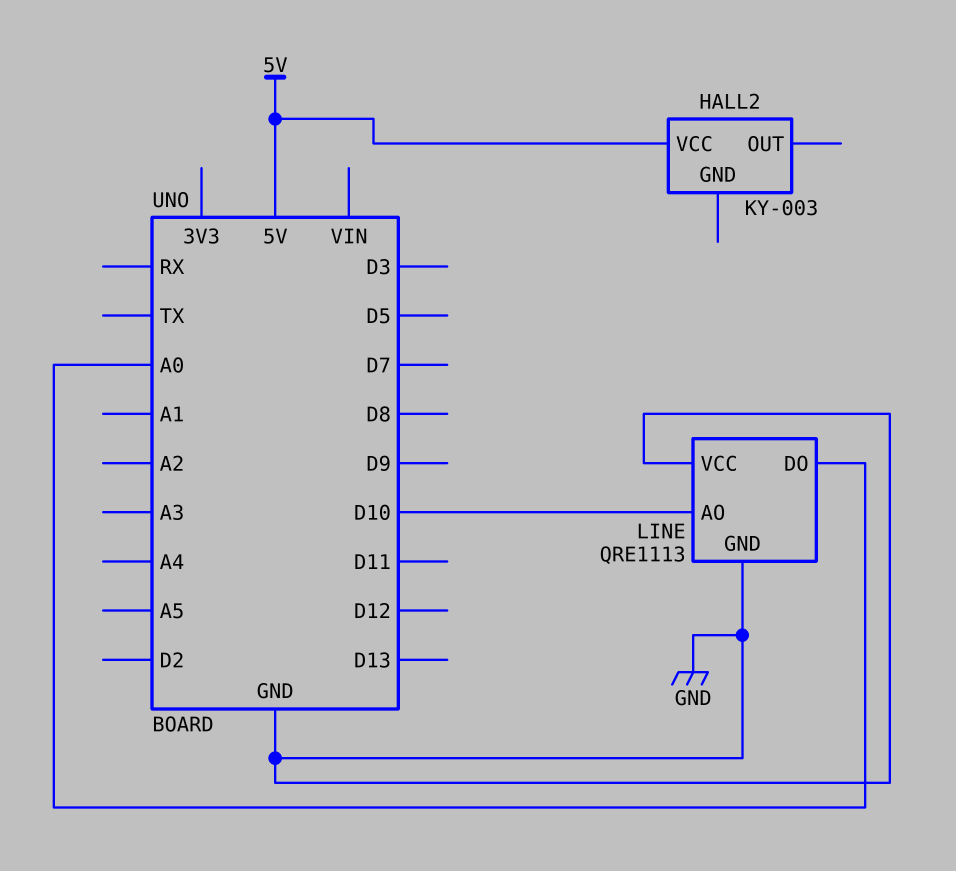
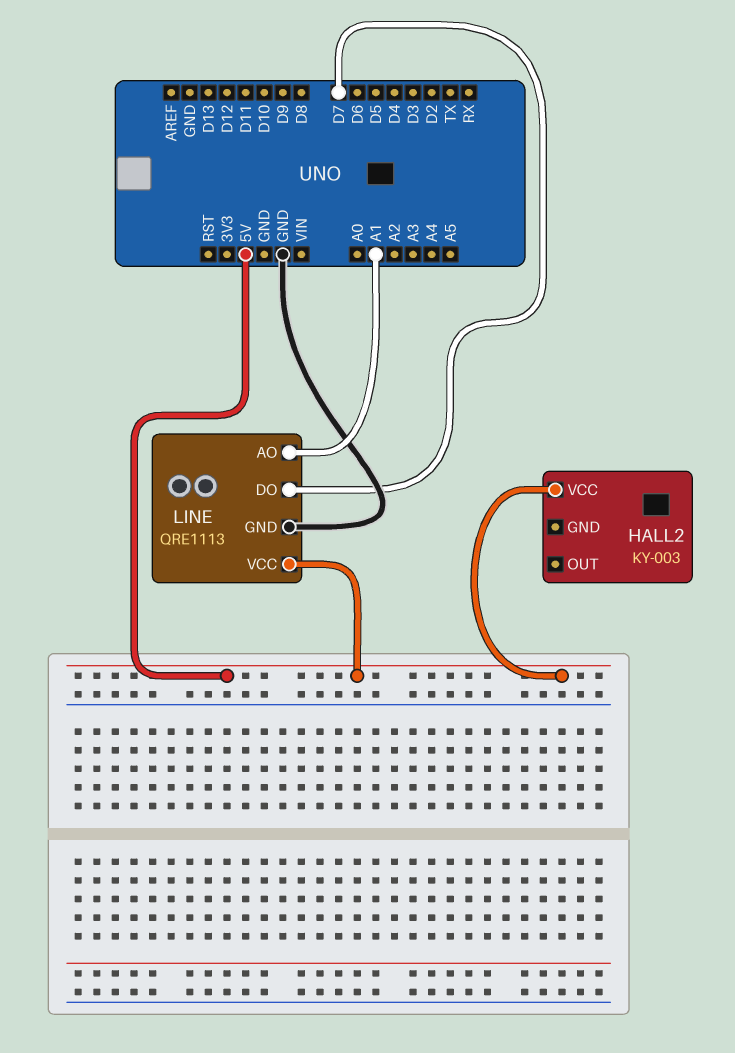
LINE pin AO: D10 -> A1
LINE pin DO: A0 -> D7
LINE pin VCC: GND -> 5V

